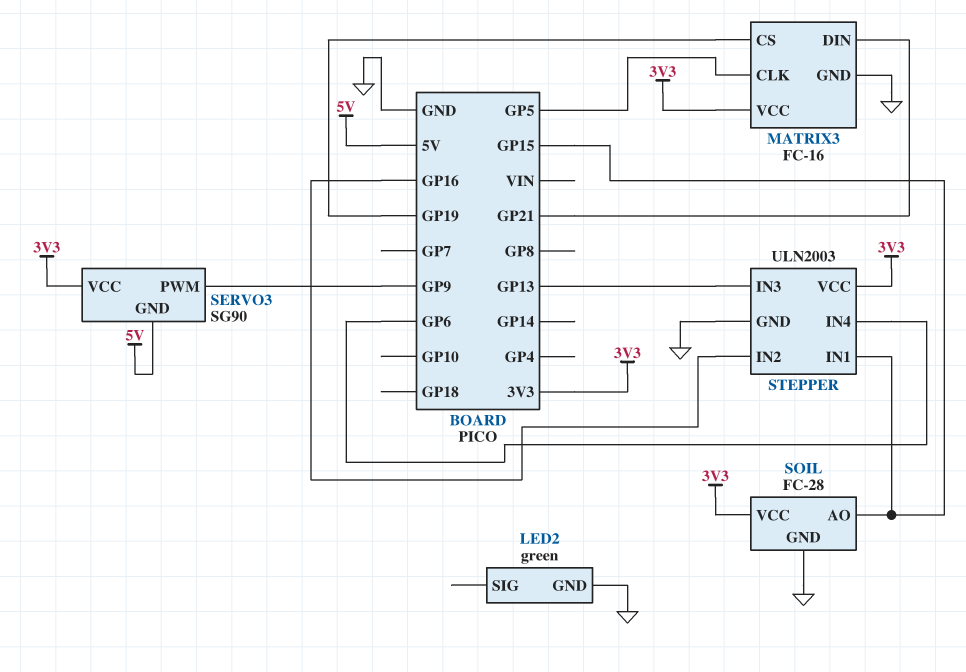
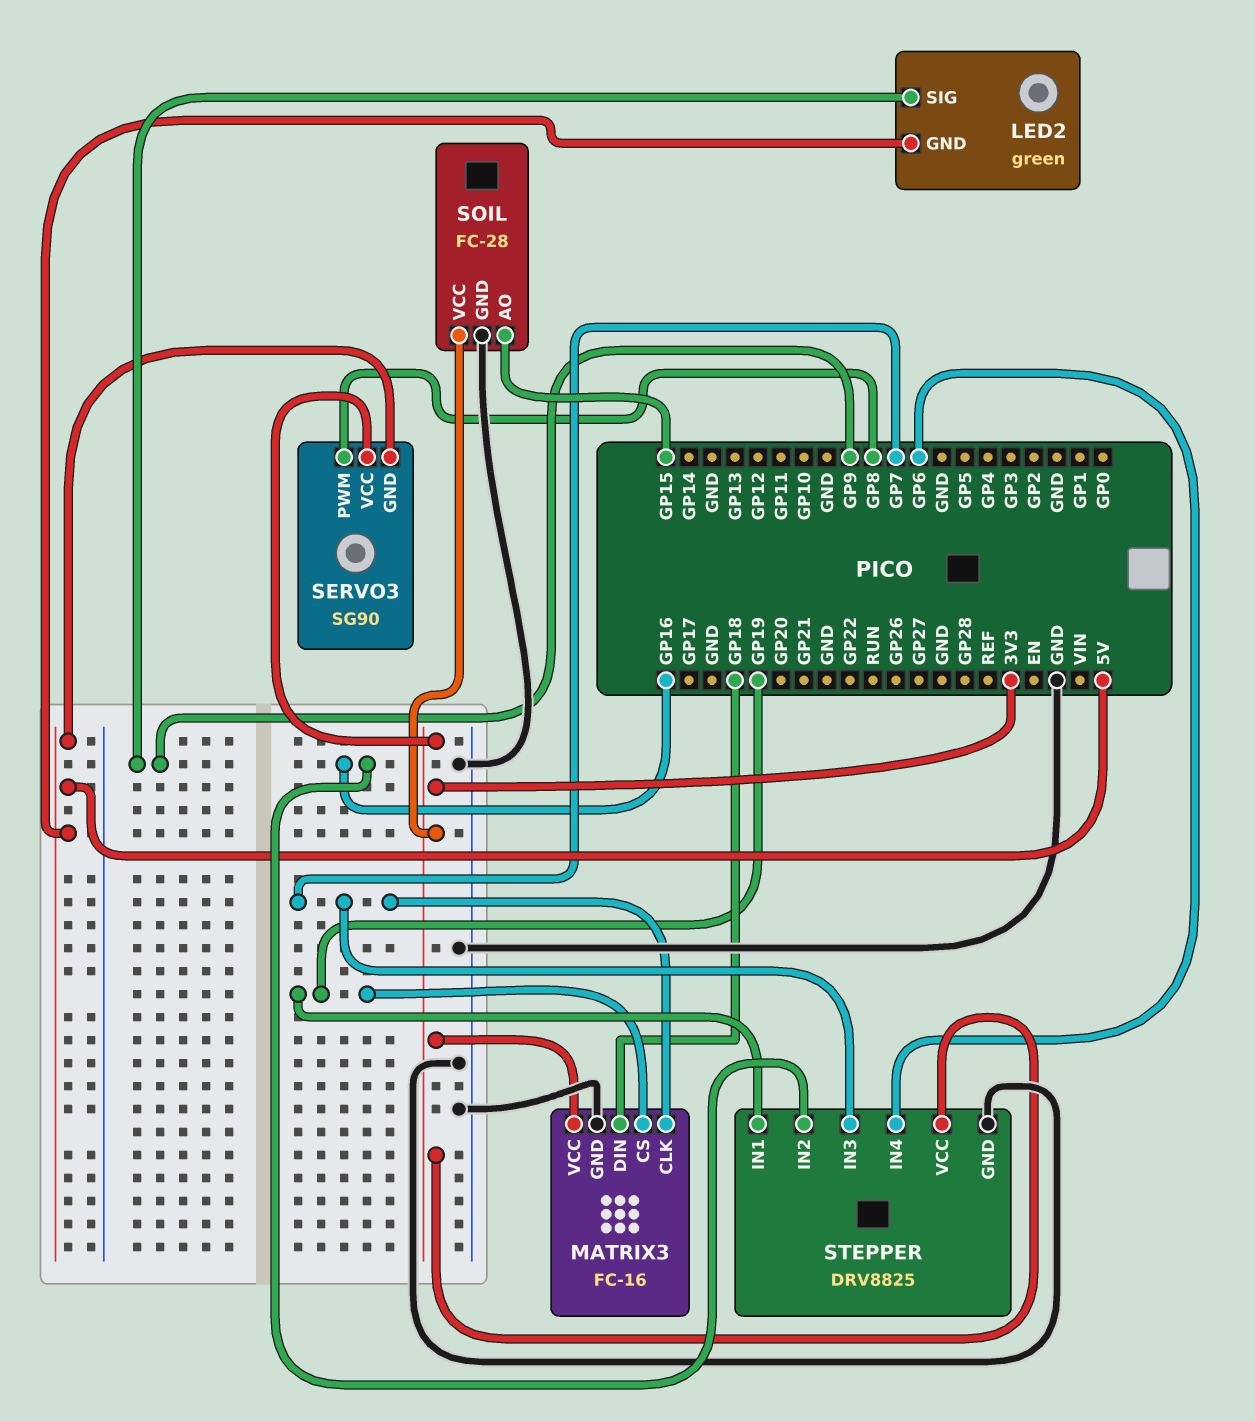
LED2 pin GND: GND -> 5V
LED2 pin SIG: none -> GP9
MATRIX3 pin CLK: GP5 -> GP7
MATRIX3 pin DIN: GP21 -> GP18
SERVO3 pin PWM: GP9 -> GP8
STEPPER: ULN2003 -> DRV8825
STEPPER pin IN1: GP15 -> GP19
STEPPER pin IN3: GP13 -> GP7

